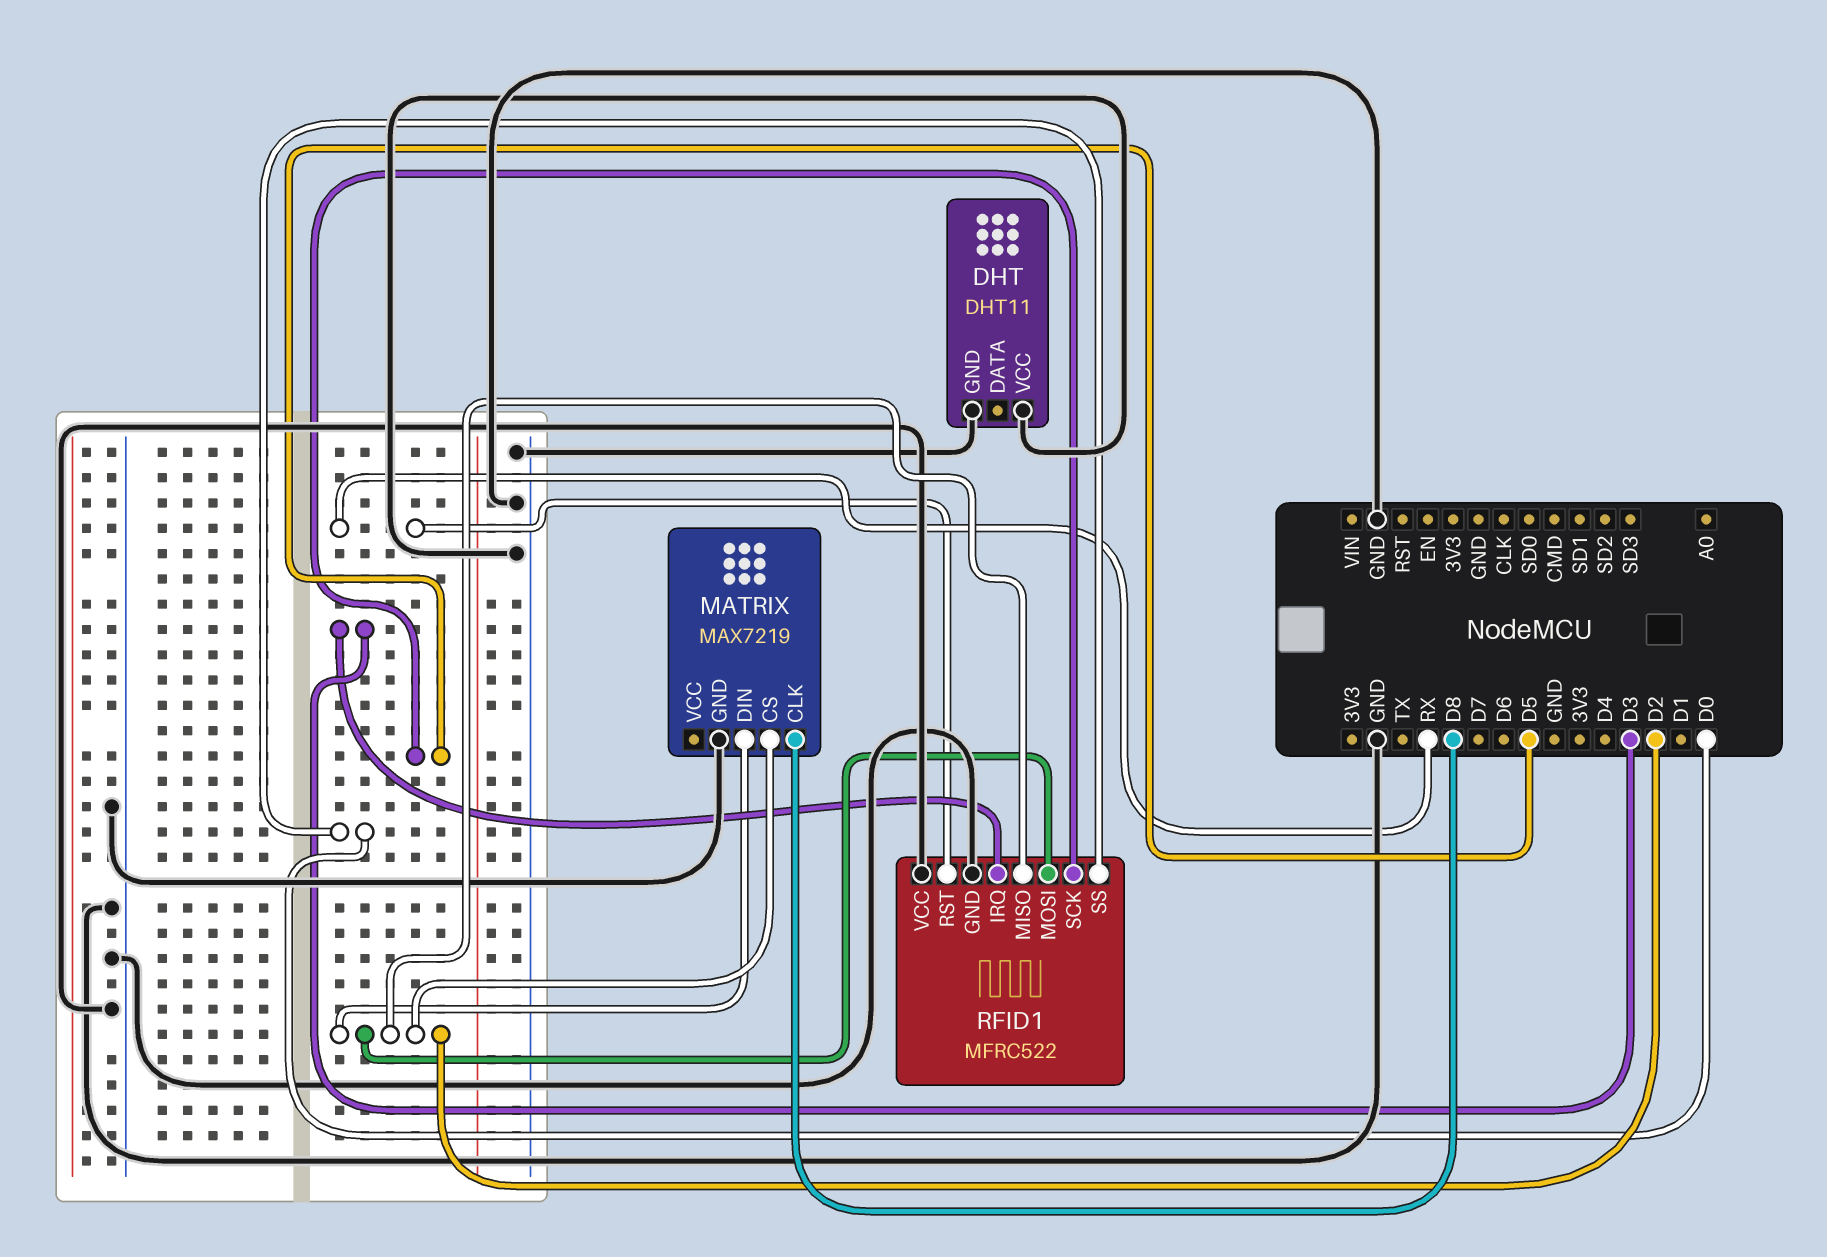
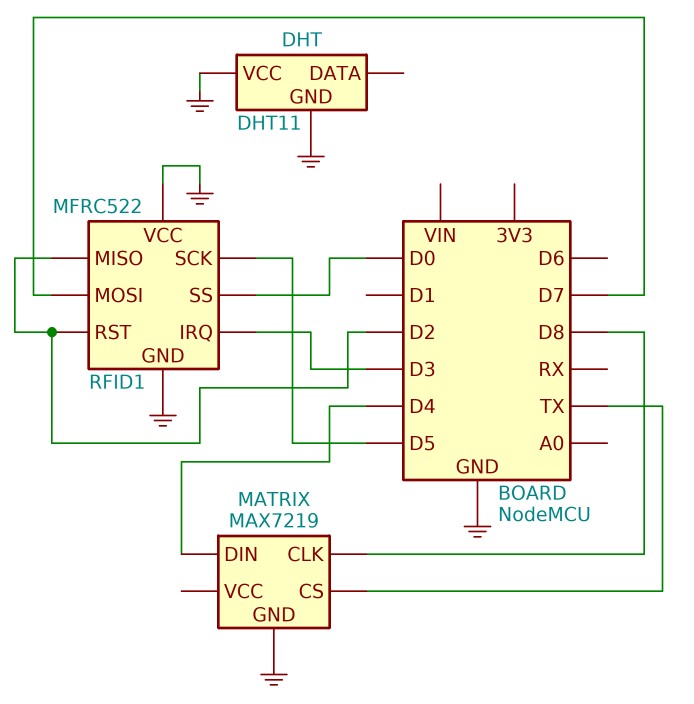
MATRIX pin CS: D2 -> TX
MATRIX pin DIN: D2 -> D4
RFID1 pin MOSI: D2 -> D7
RFID1 pin RST: RX -> D2

